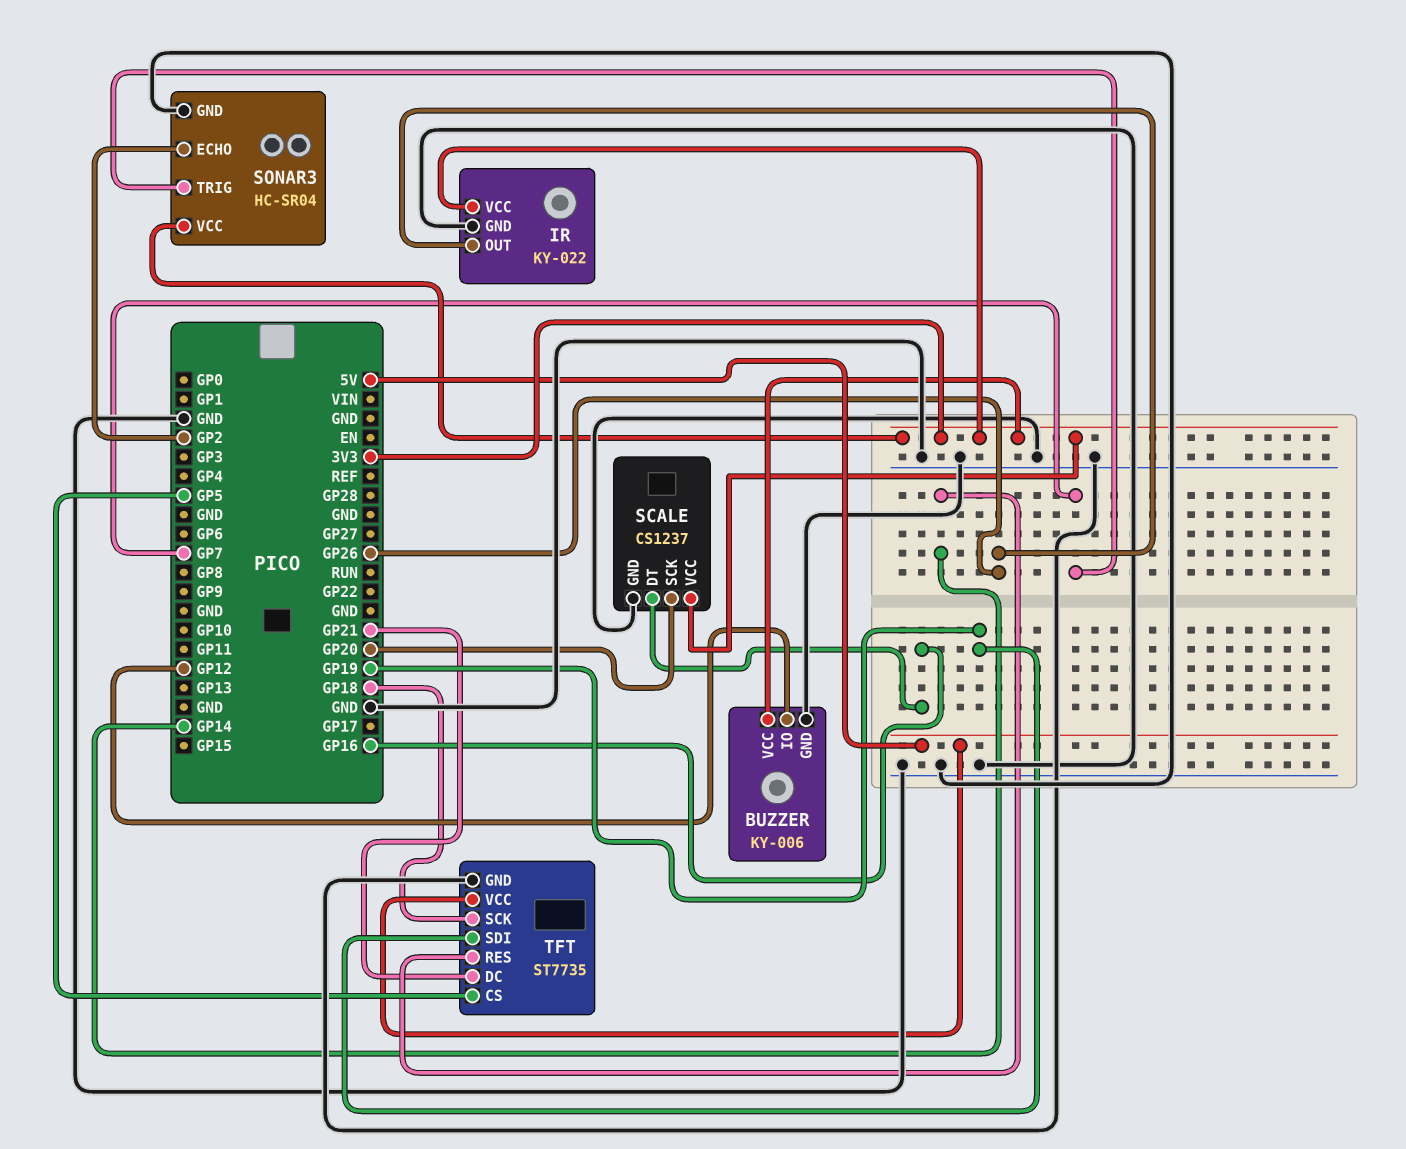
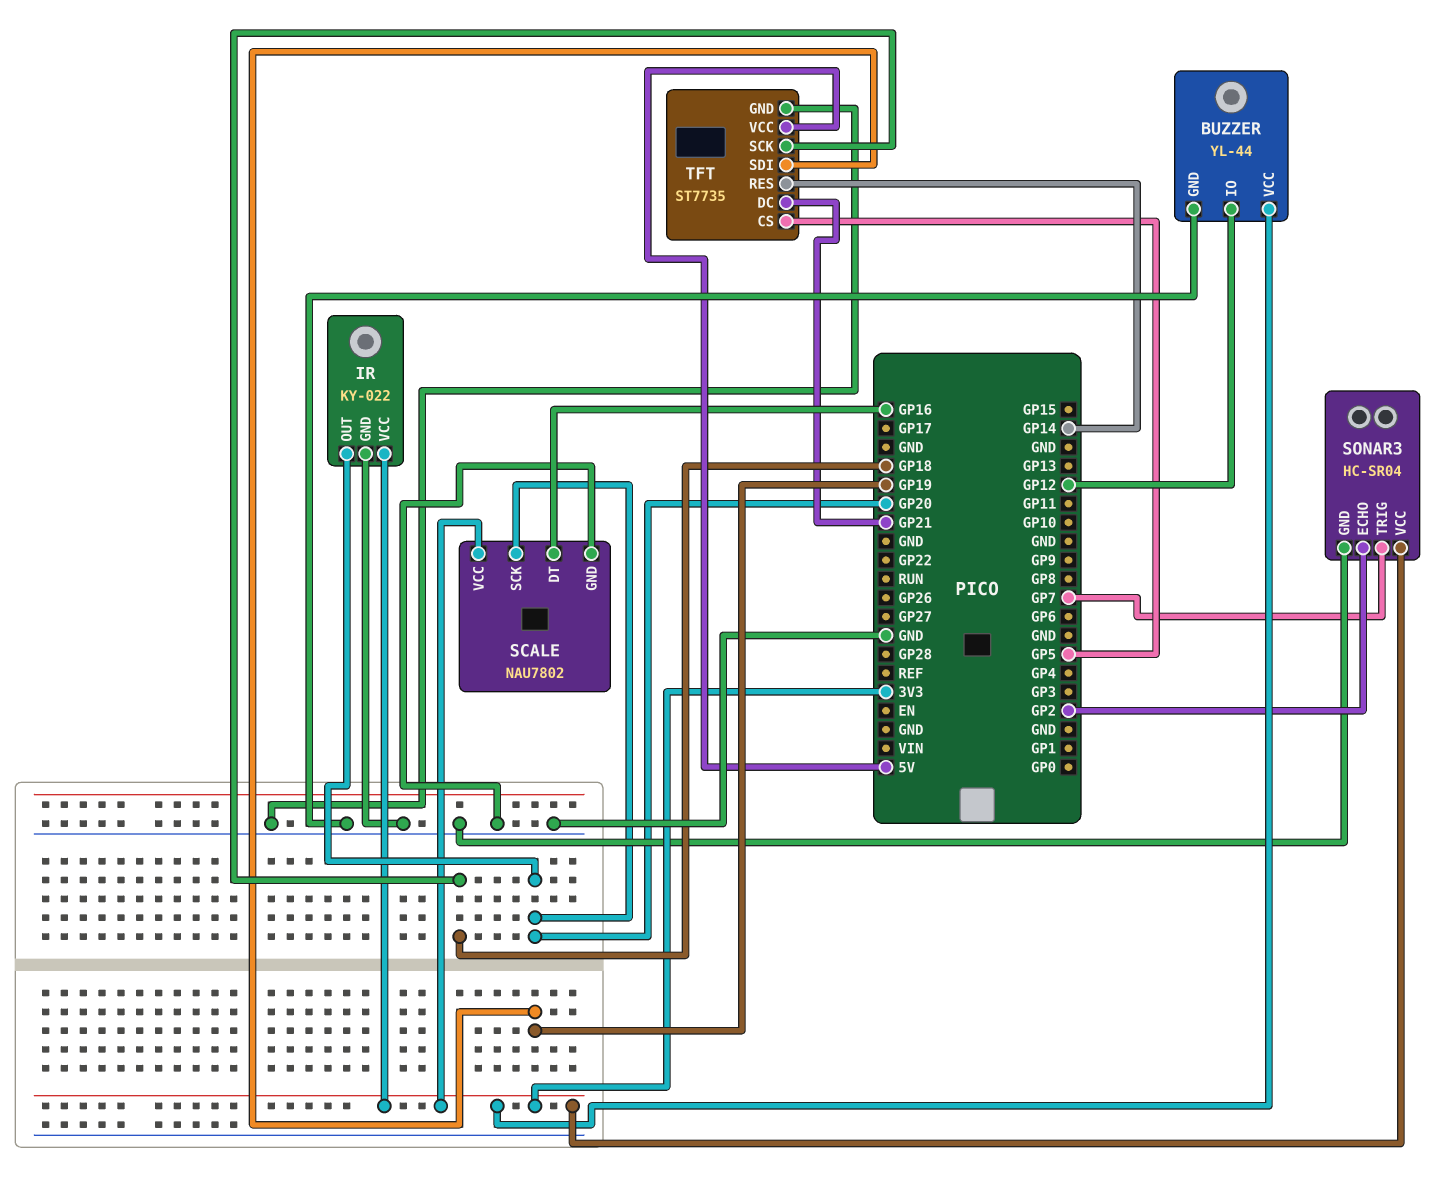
BUZZER: KY-006 -> YL-44
IR pin OUT: GP26 -> GP20
SCALE: CS1237 -> NAU7802

